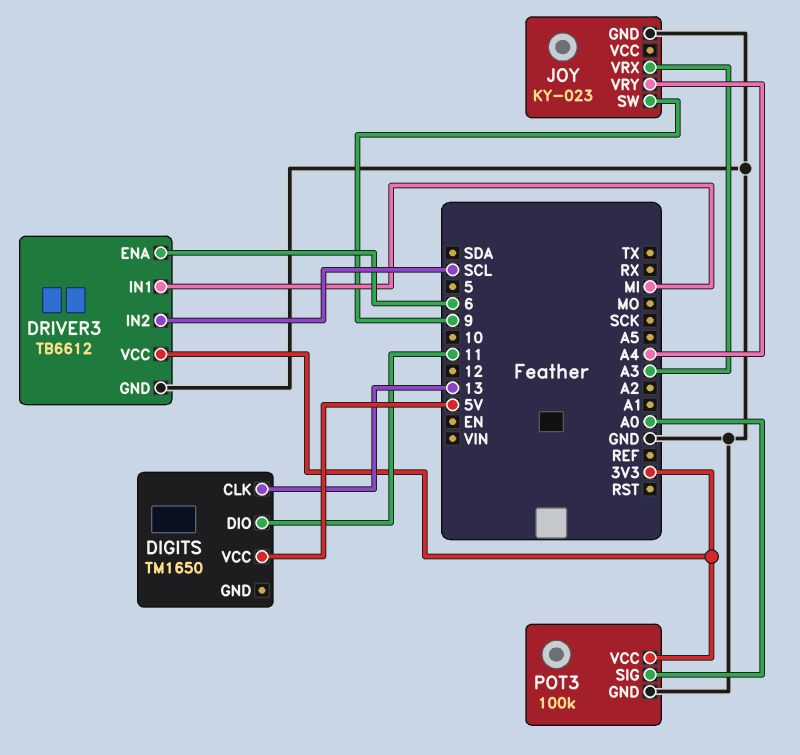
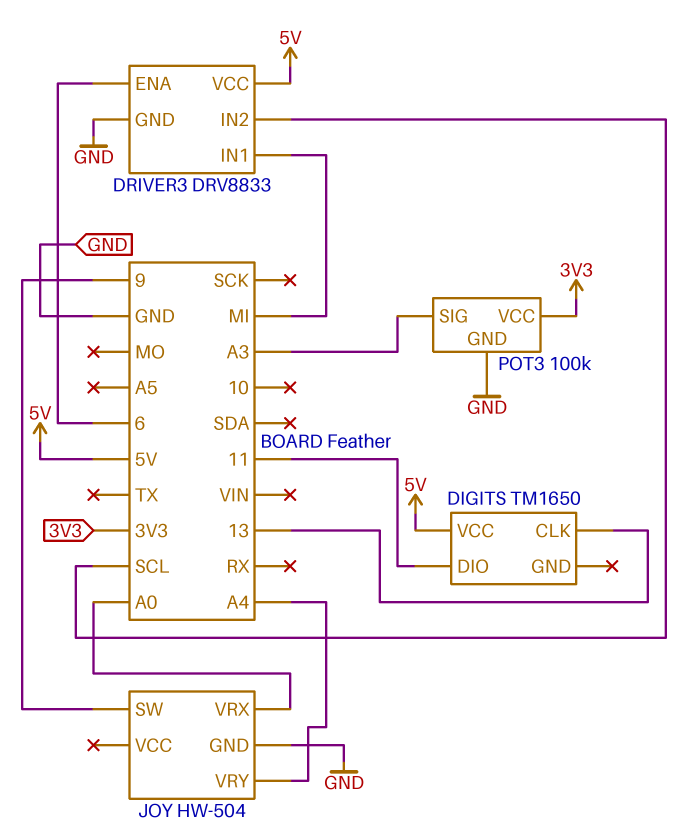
DRIVER3: TB6612 -> DRV8833
DRIVER3 pin VCC: 3V3 -> 5V
JOY: KY-023 -> HW-504
JOY pin VRX: A3 -> A0
POT3 pin SIG: A0 -> A3

